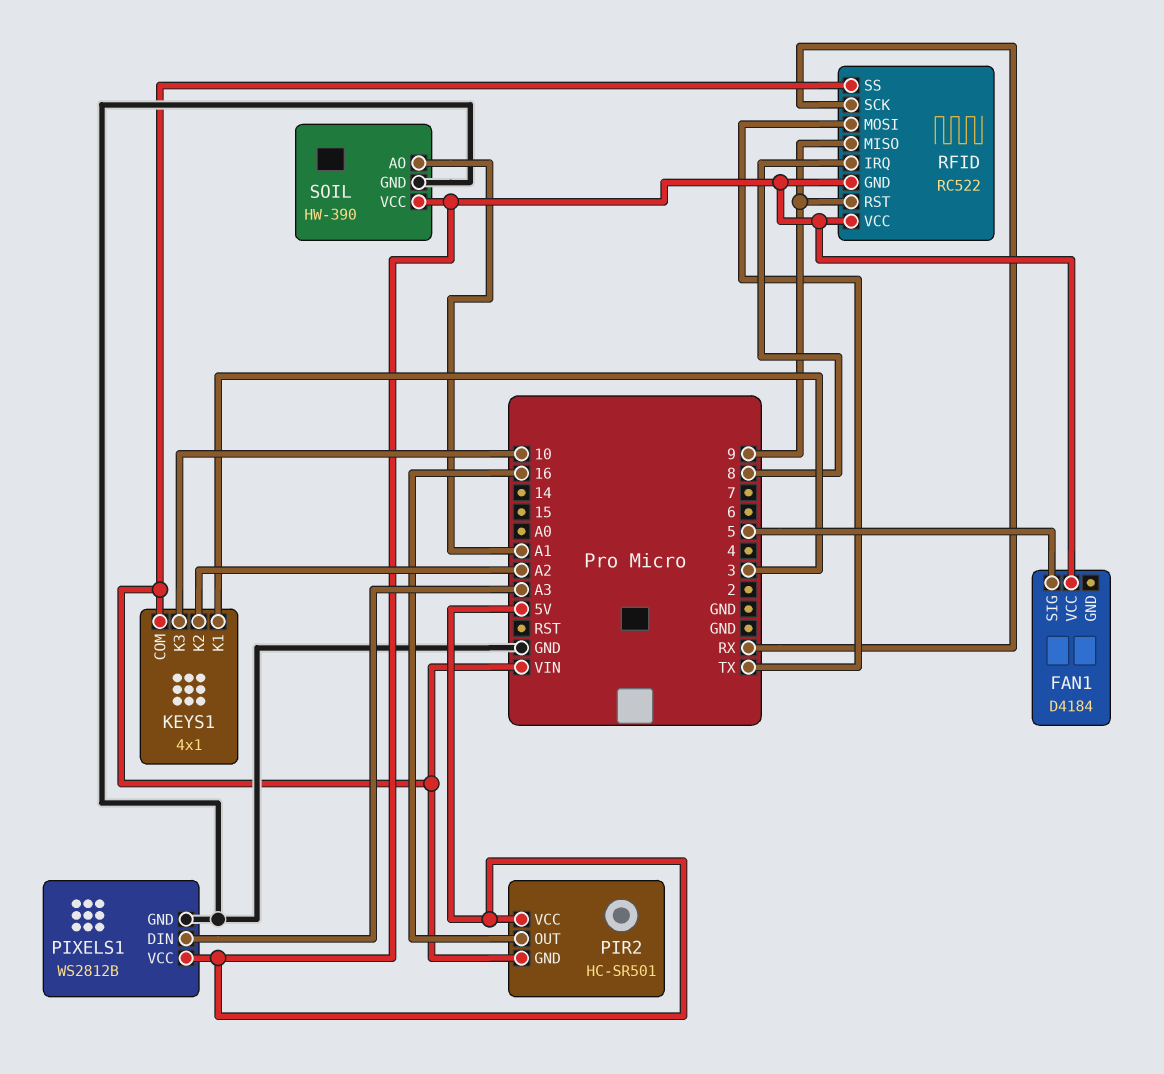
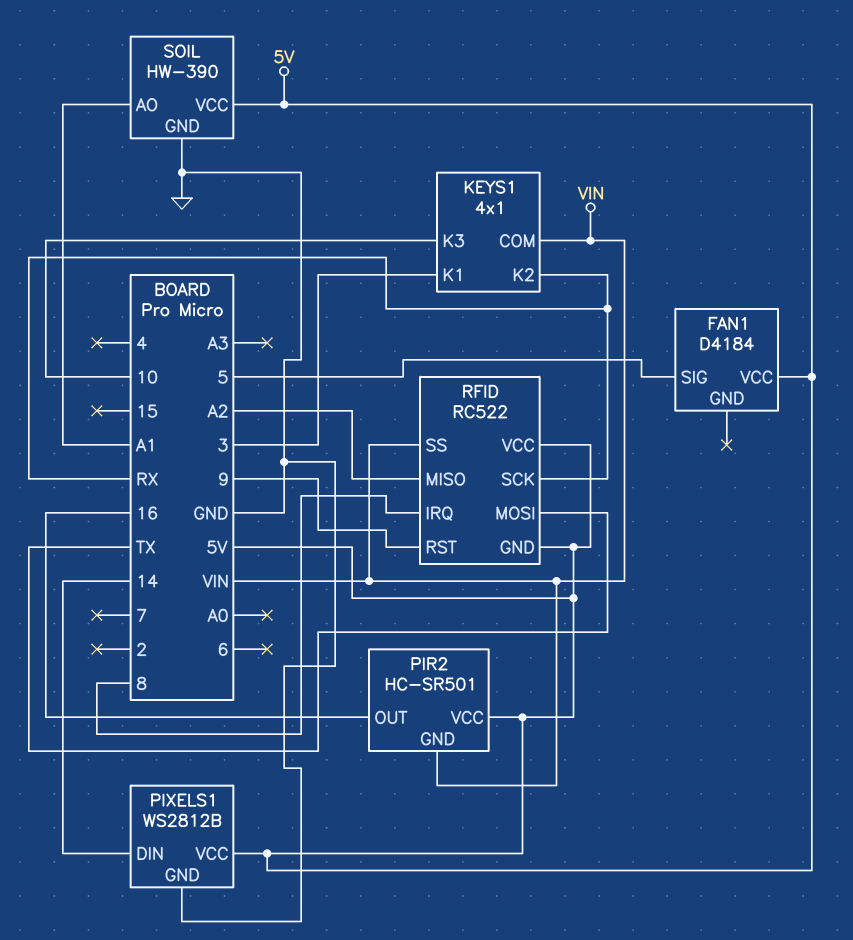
KEYS1 pin K2: A2 -> RX
PIXELS1 pin DIN: A3 -> 14
RFID pin MISO: 9 -> A2

